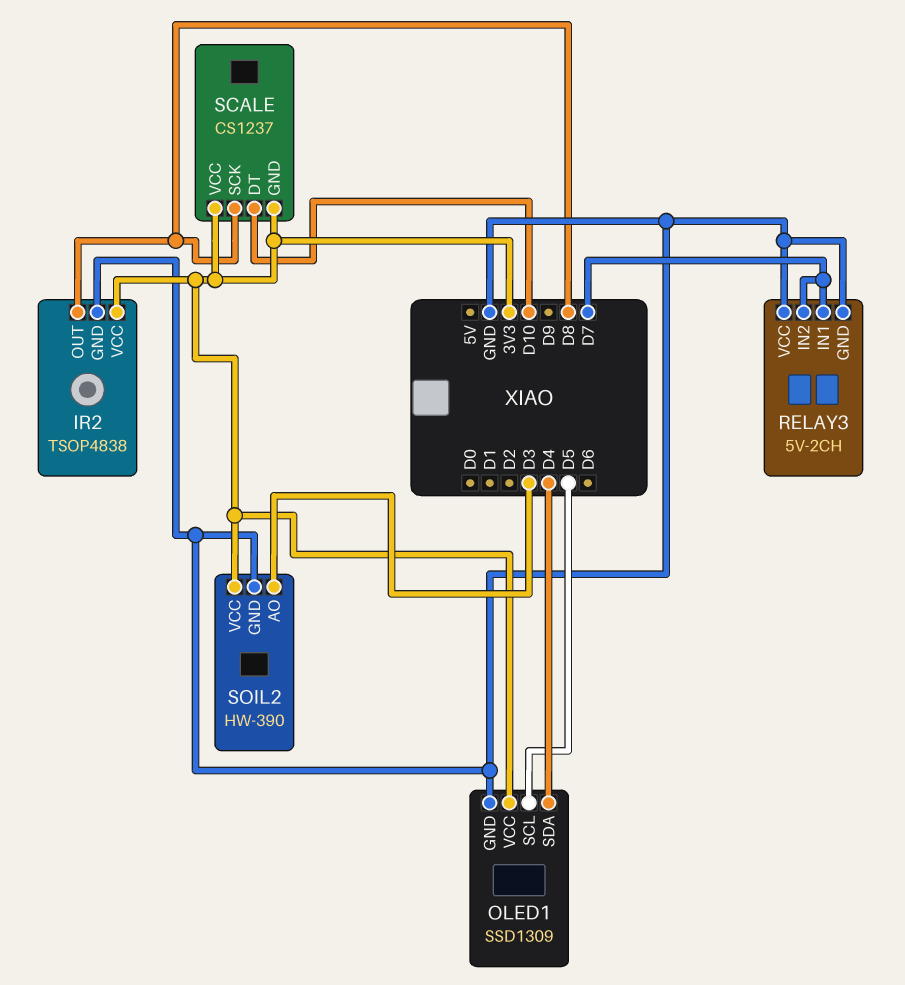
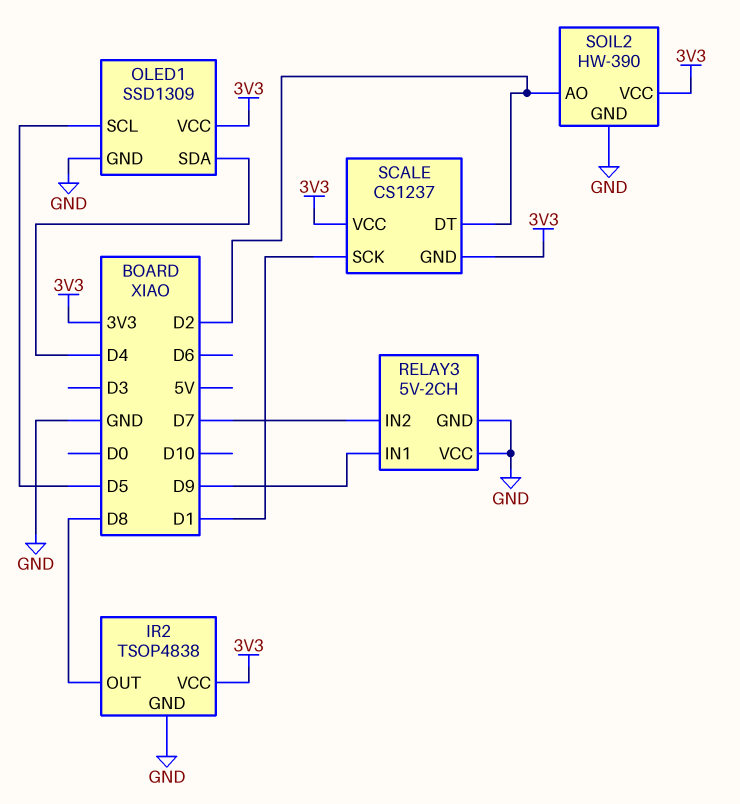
RELAY3 pin IN1: D7 -> D9
SCALE pin DT: D10 -> D2
SCALE pin SCK: D8 -> D1
SOIL2 pin AO: D3 -> D2

